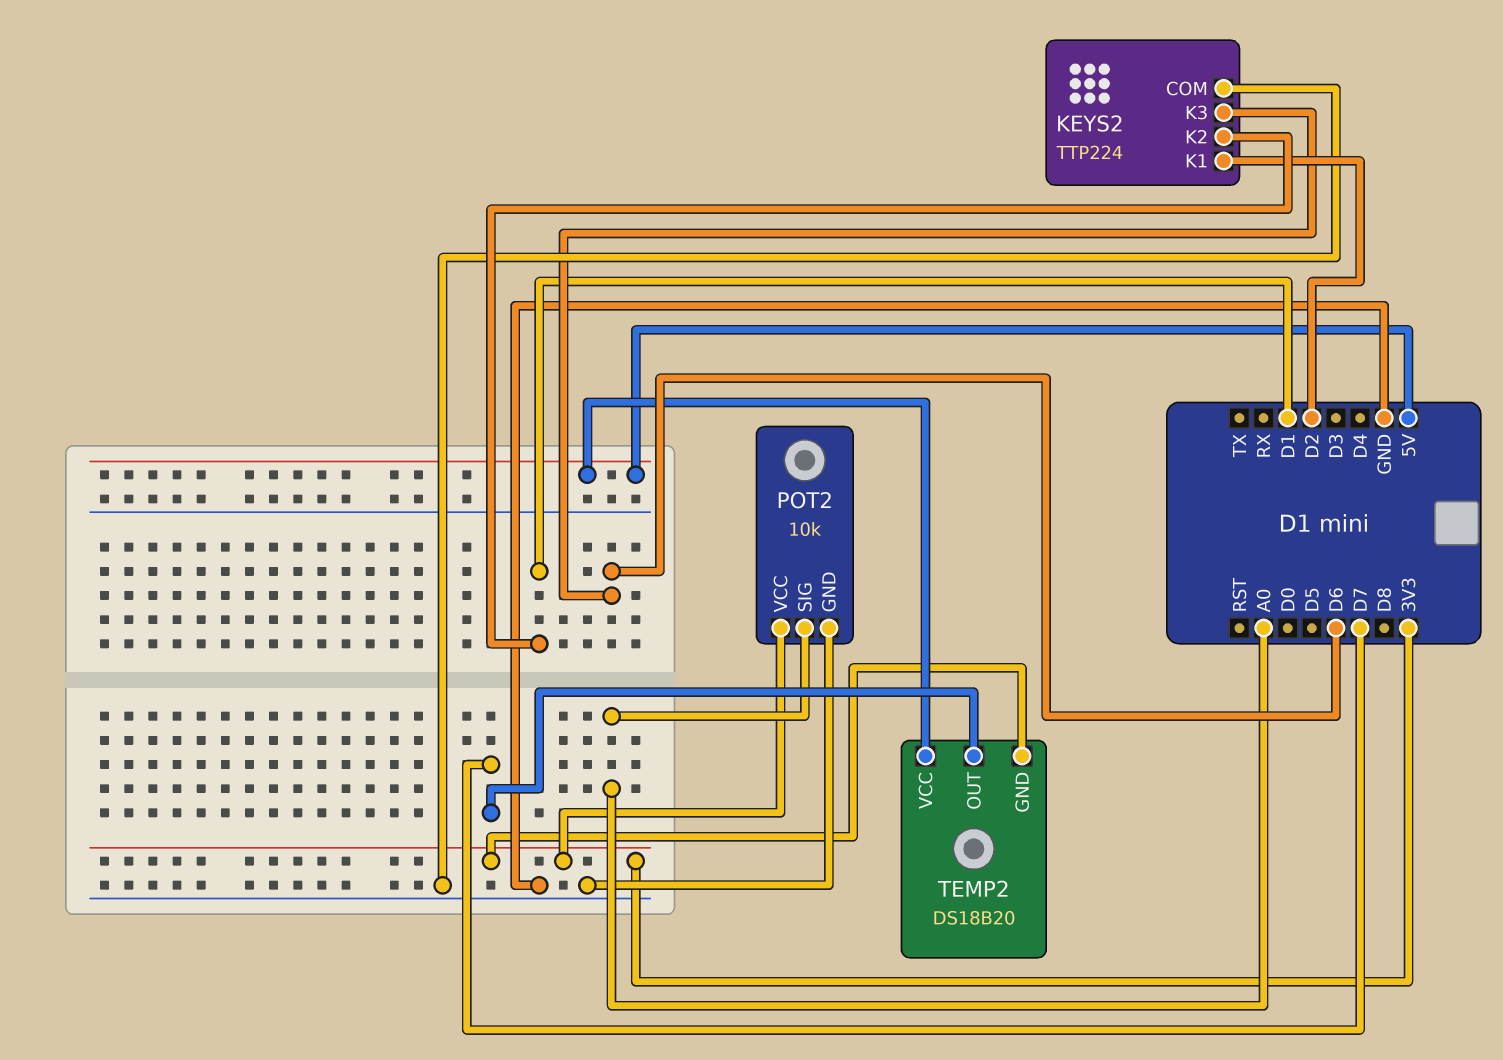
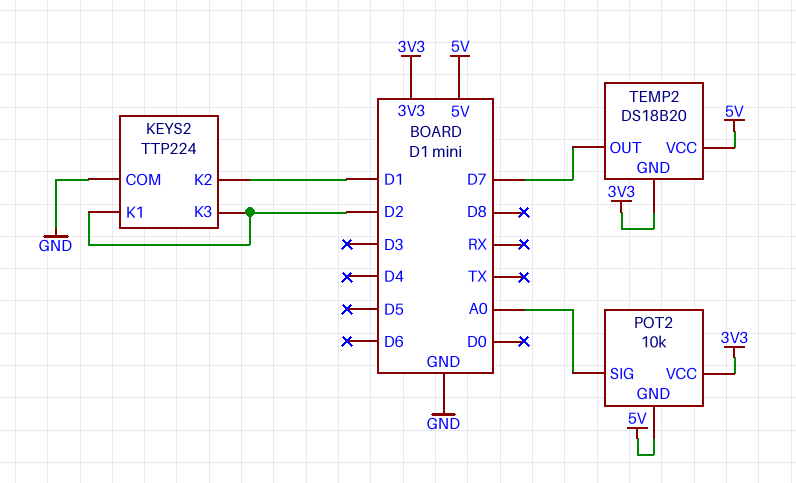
KEYS2 pin K3: D6 -> D2
POT2 pin GND: GND -> 5V

